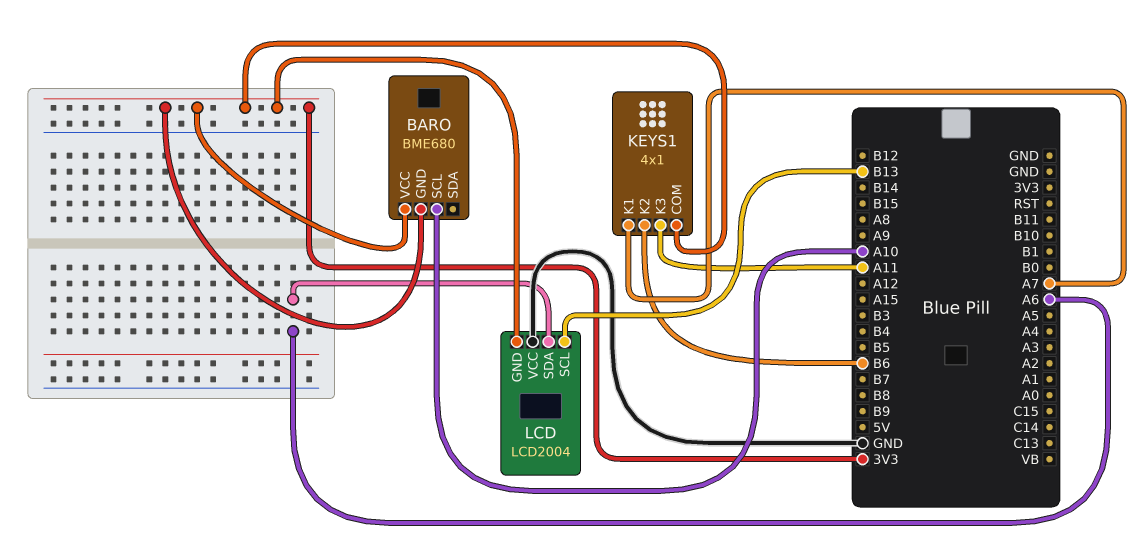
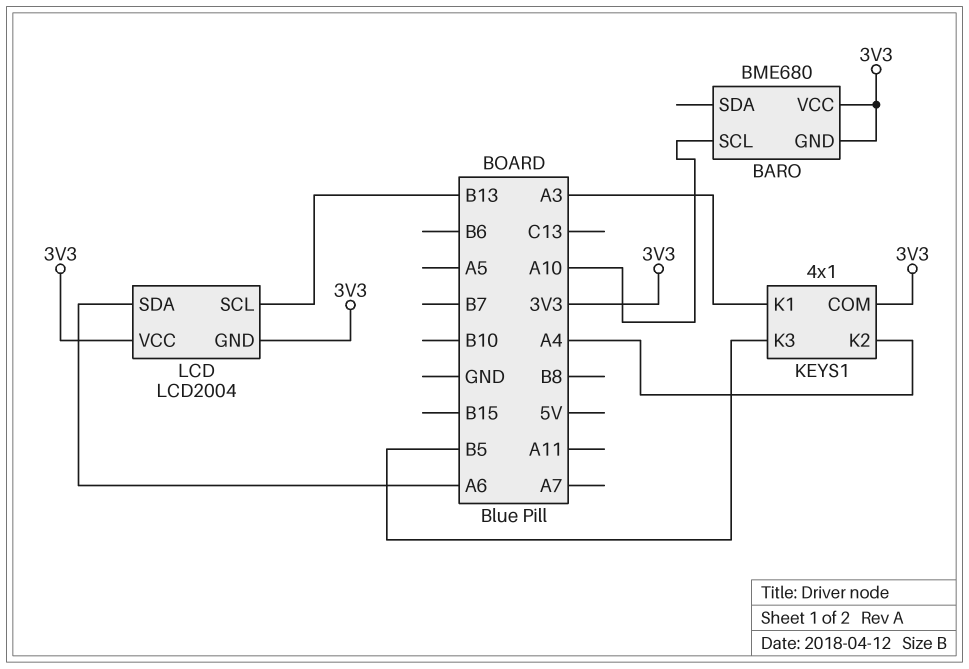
KEYS1 pin K1: A7 -> A3
KEYS1 pin K2: B6 -> A4
KEYS1 pin K3: A11 -> B5
LCD pin VCC: GND -> 3V3

